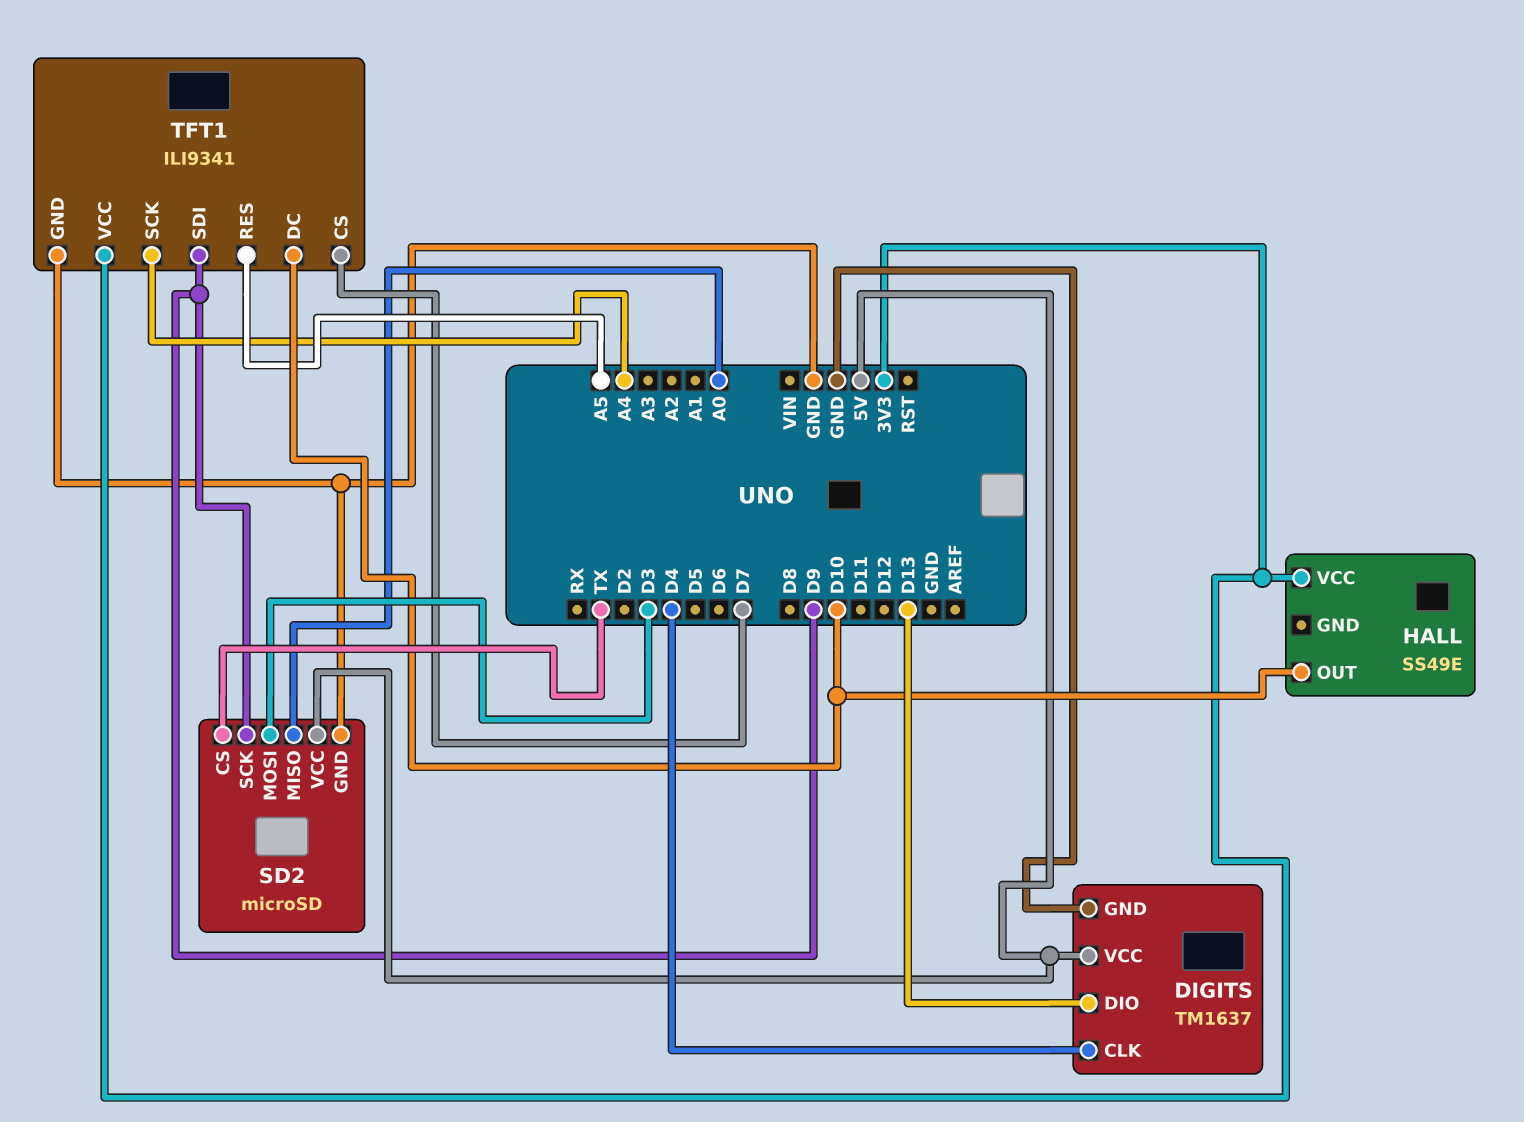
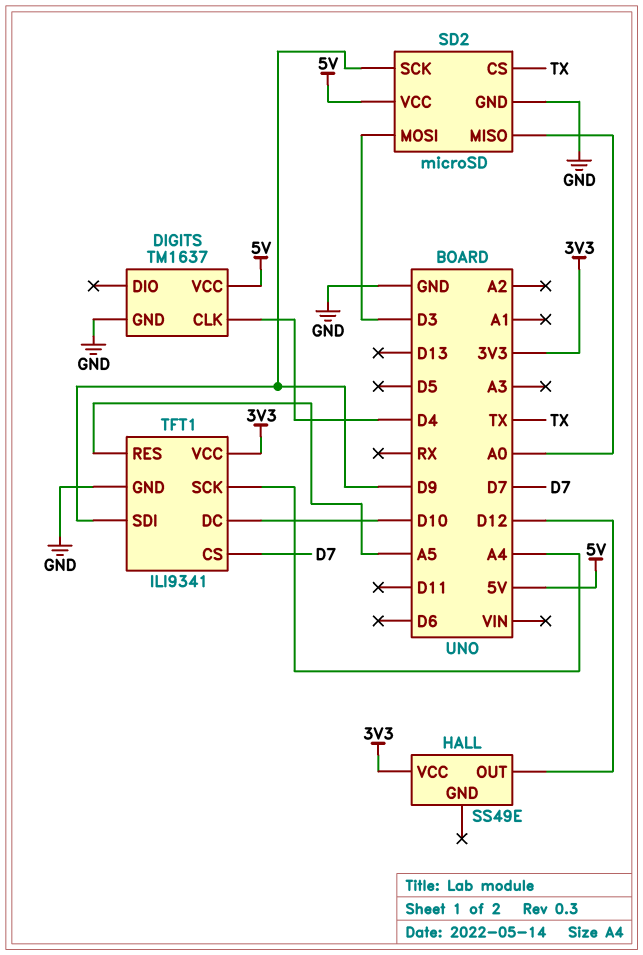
DIGITS pin DIO: D13 -> none
HALL pin OUT: D10 -> D12

